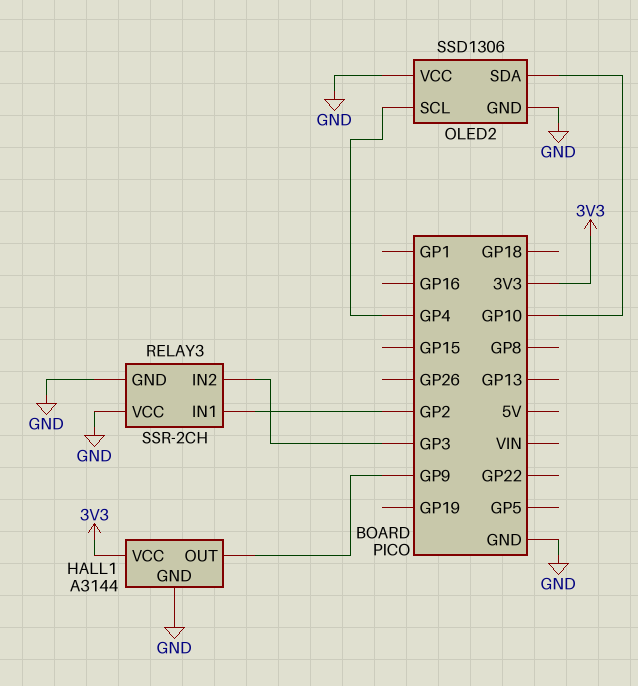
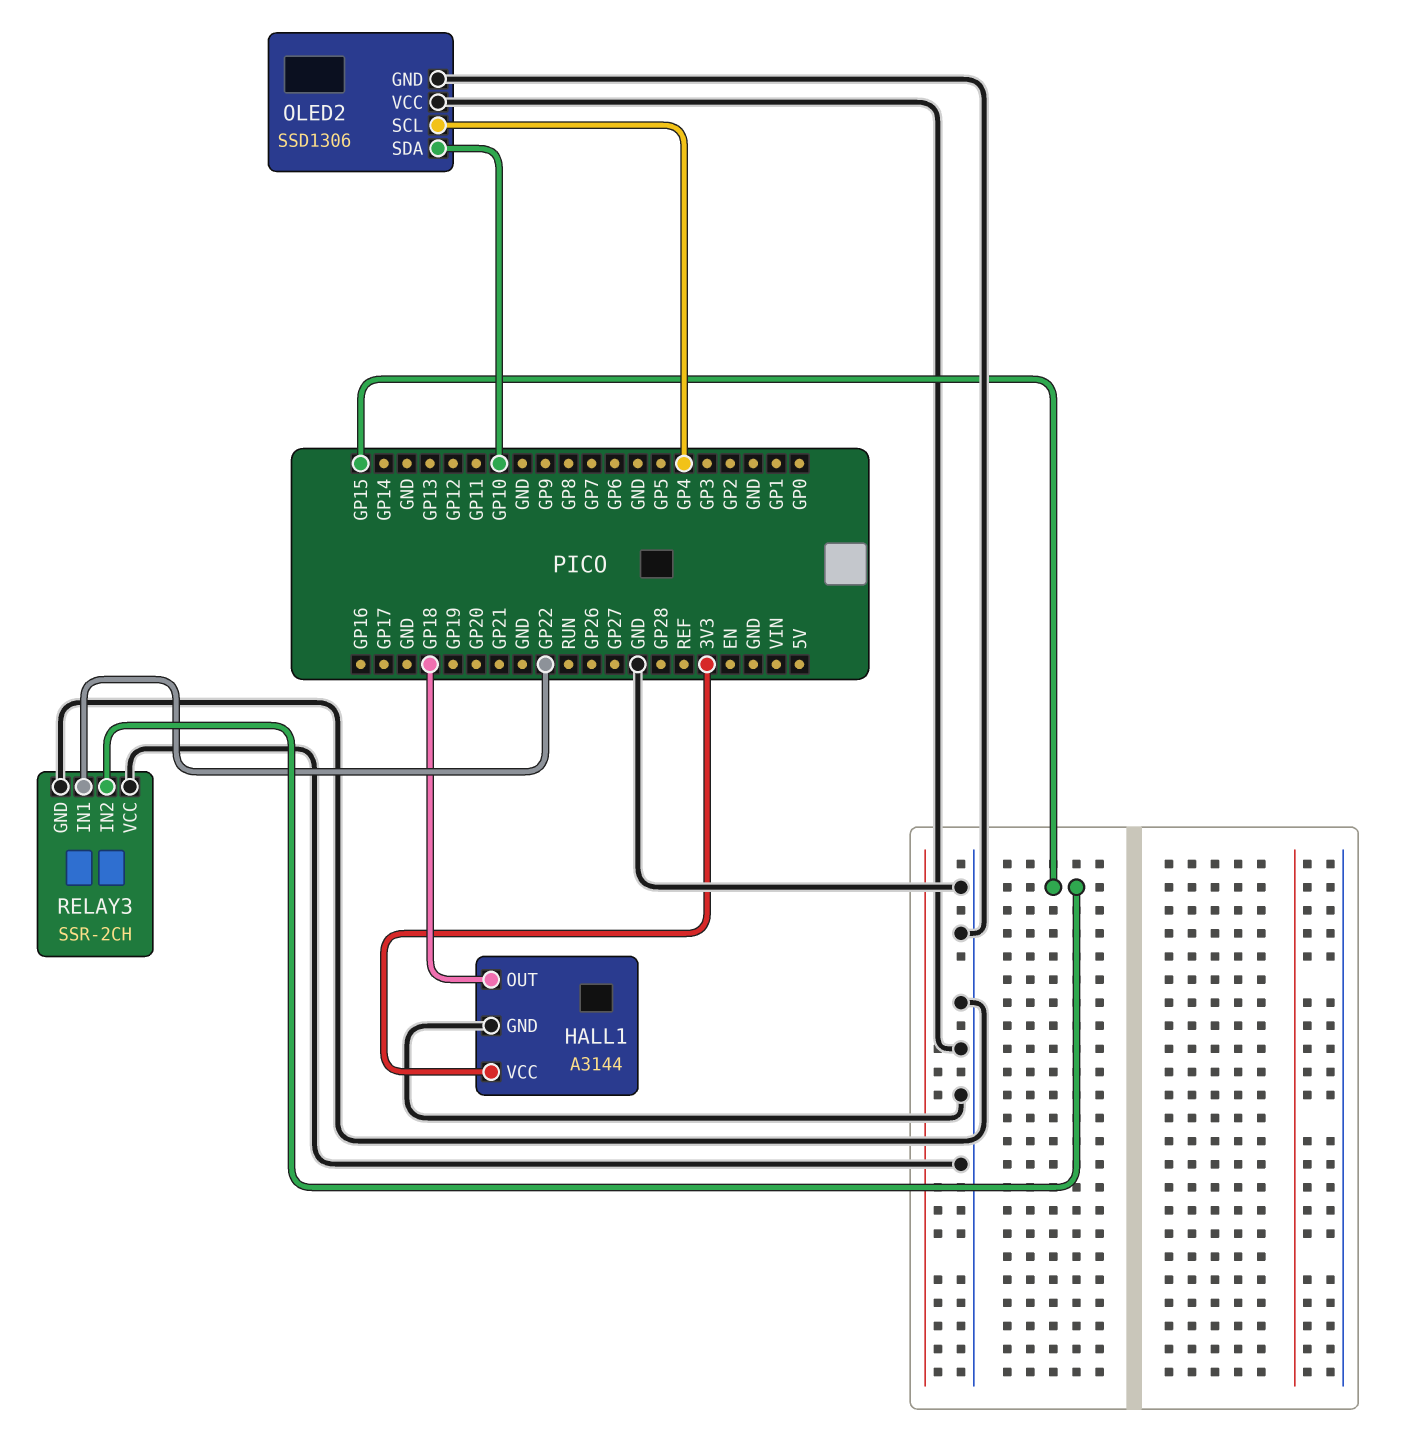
HALL1 pin OUT: GP9 -> GP18
RELAY3 pin IN1: GP2 -> GP22
RELAY3 pin IN2: GP3 -> GP15

